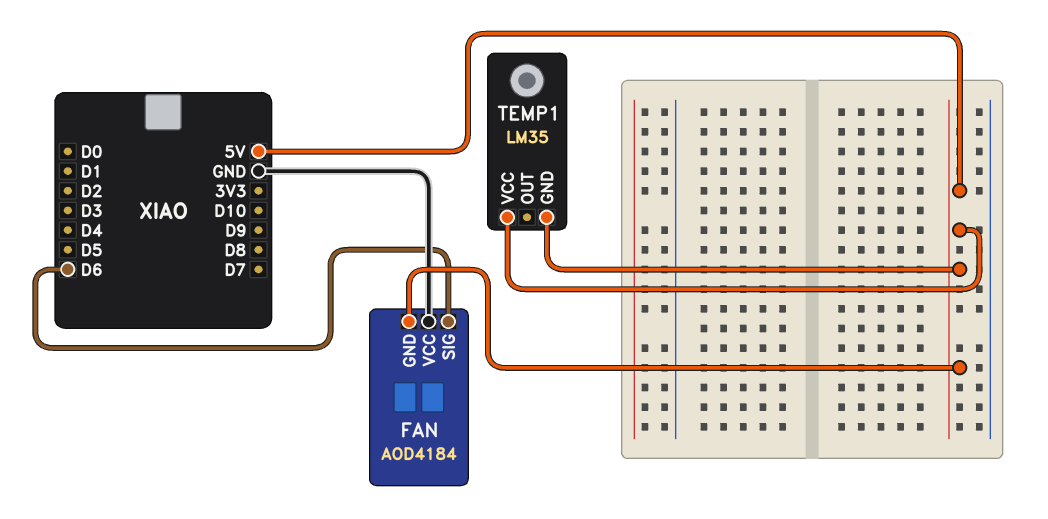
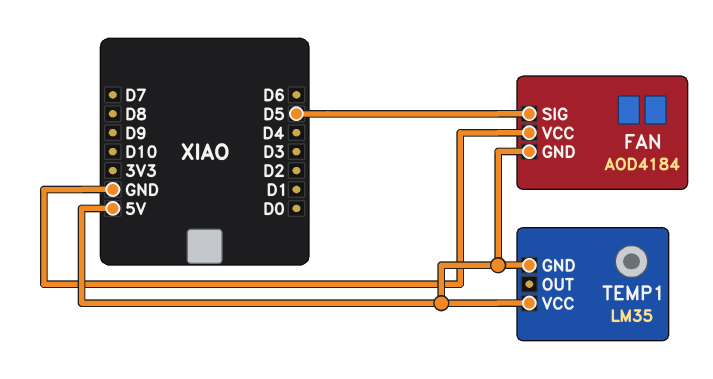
FAN pin SIG: D6 -> D5

